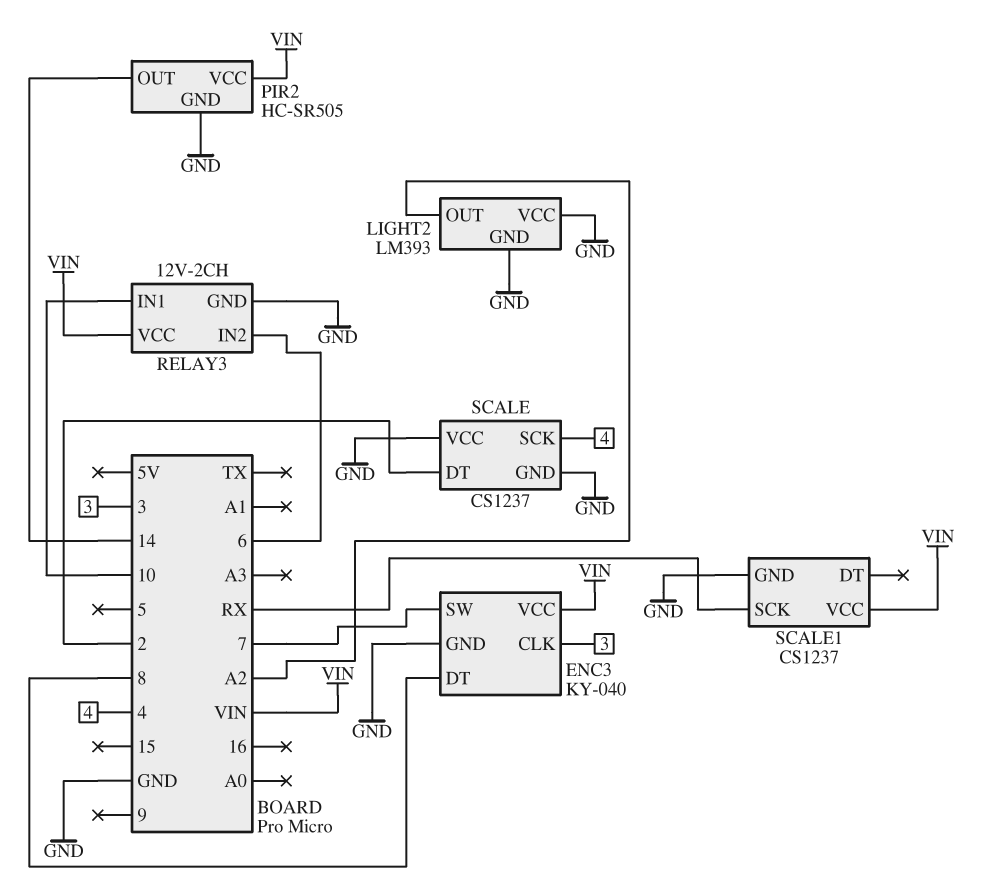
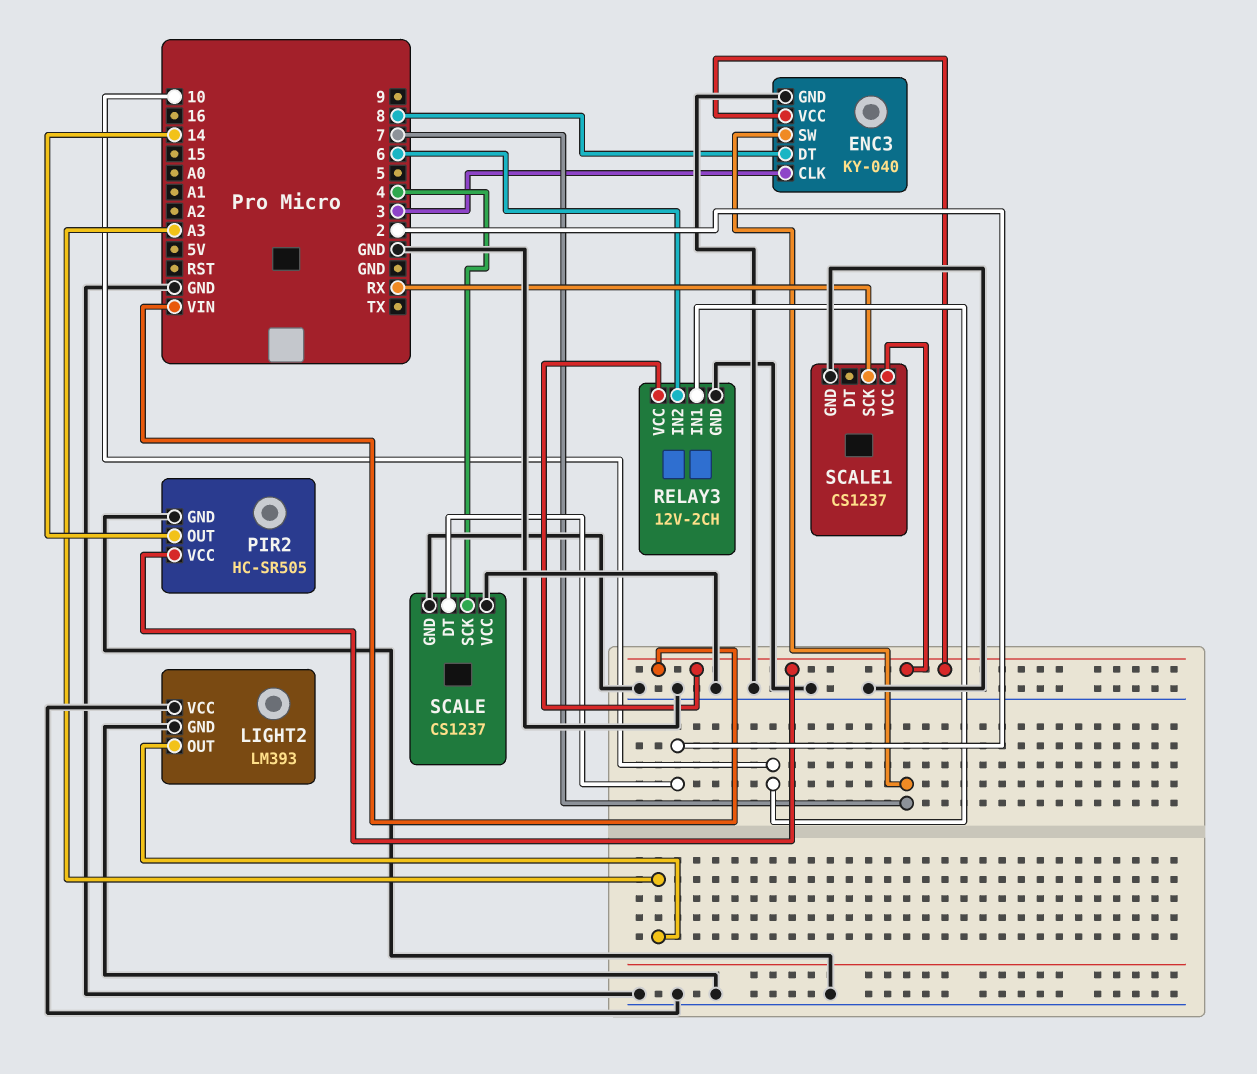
LIGHT2 pin OUT: A2 -> A3

